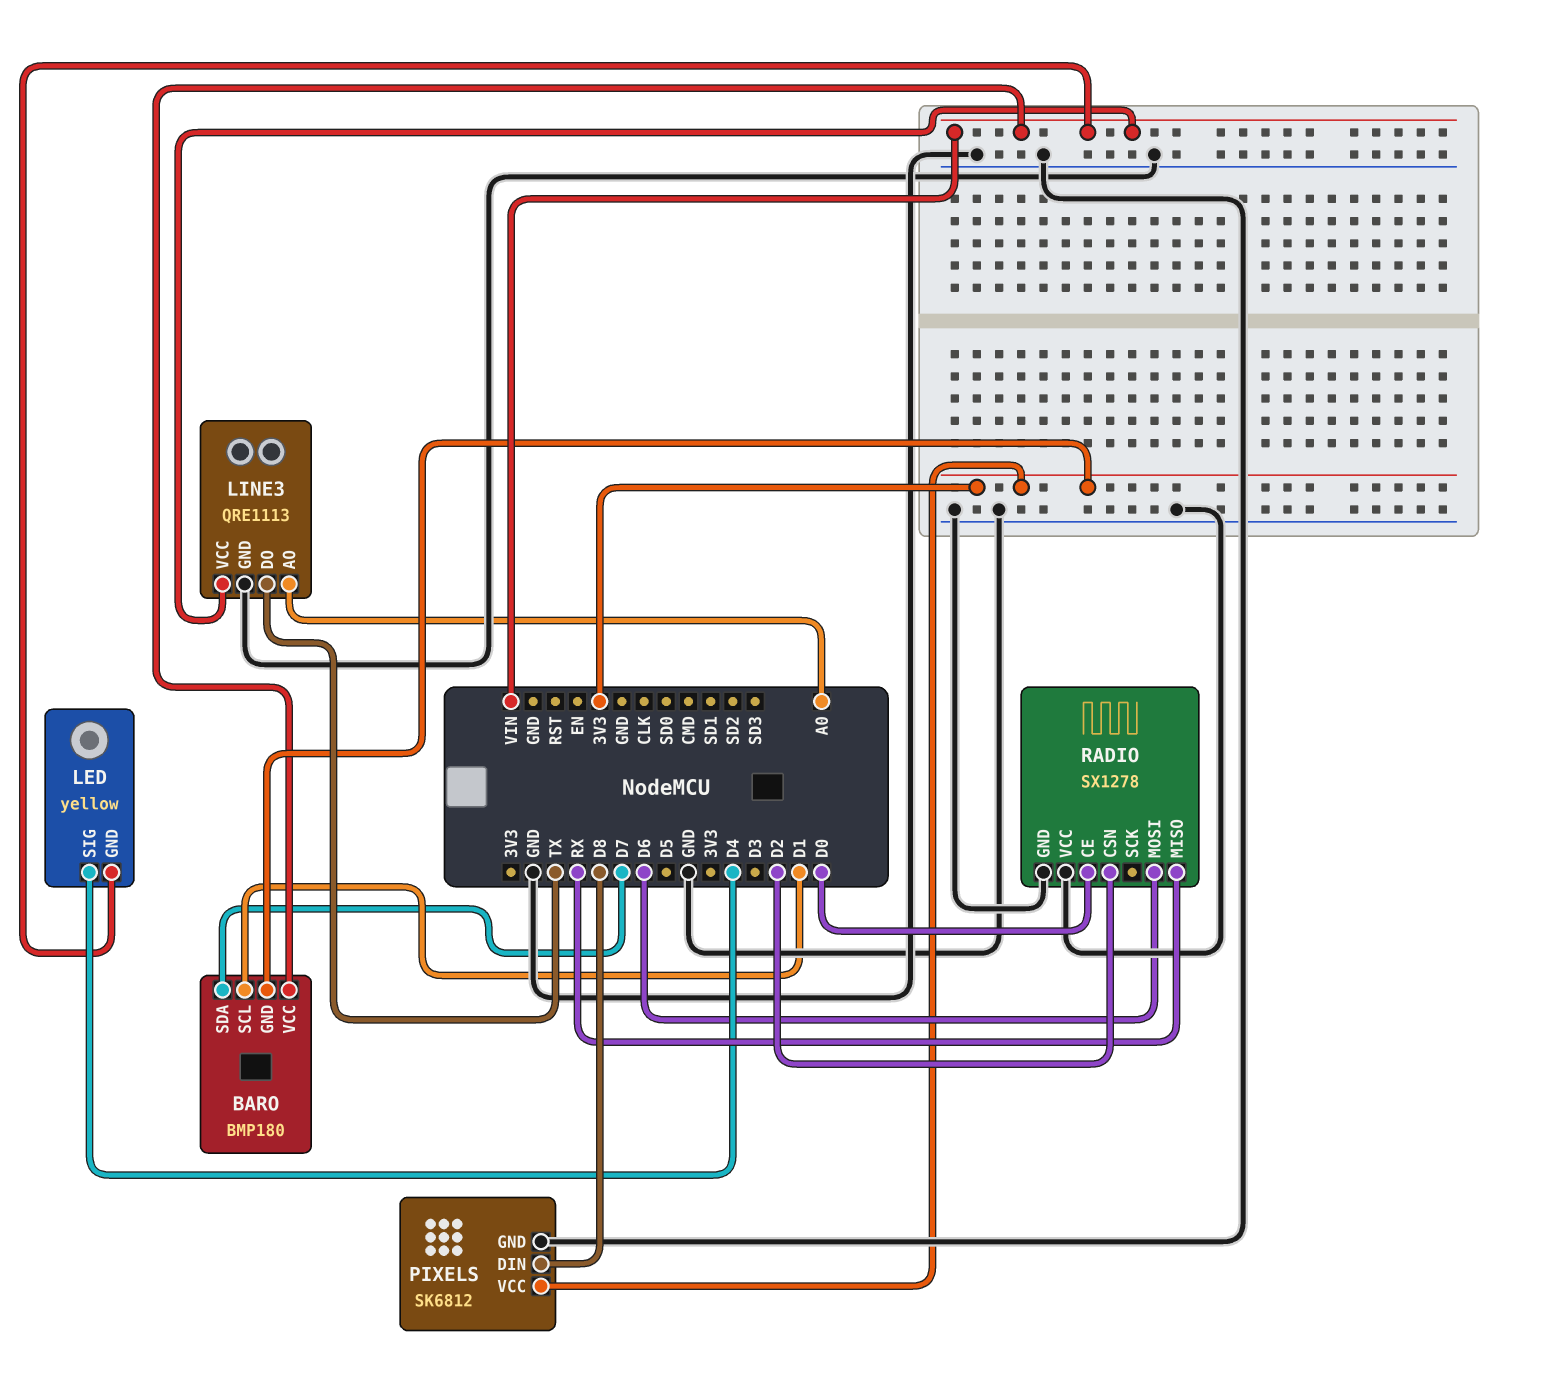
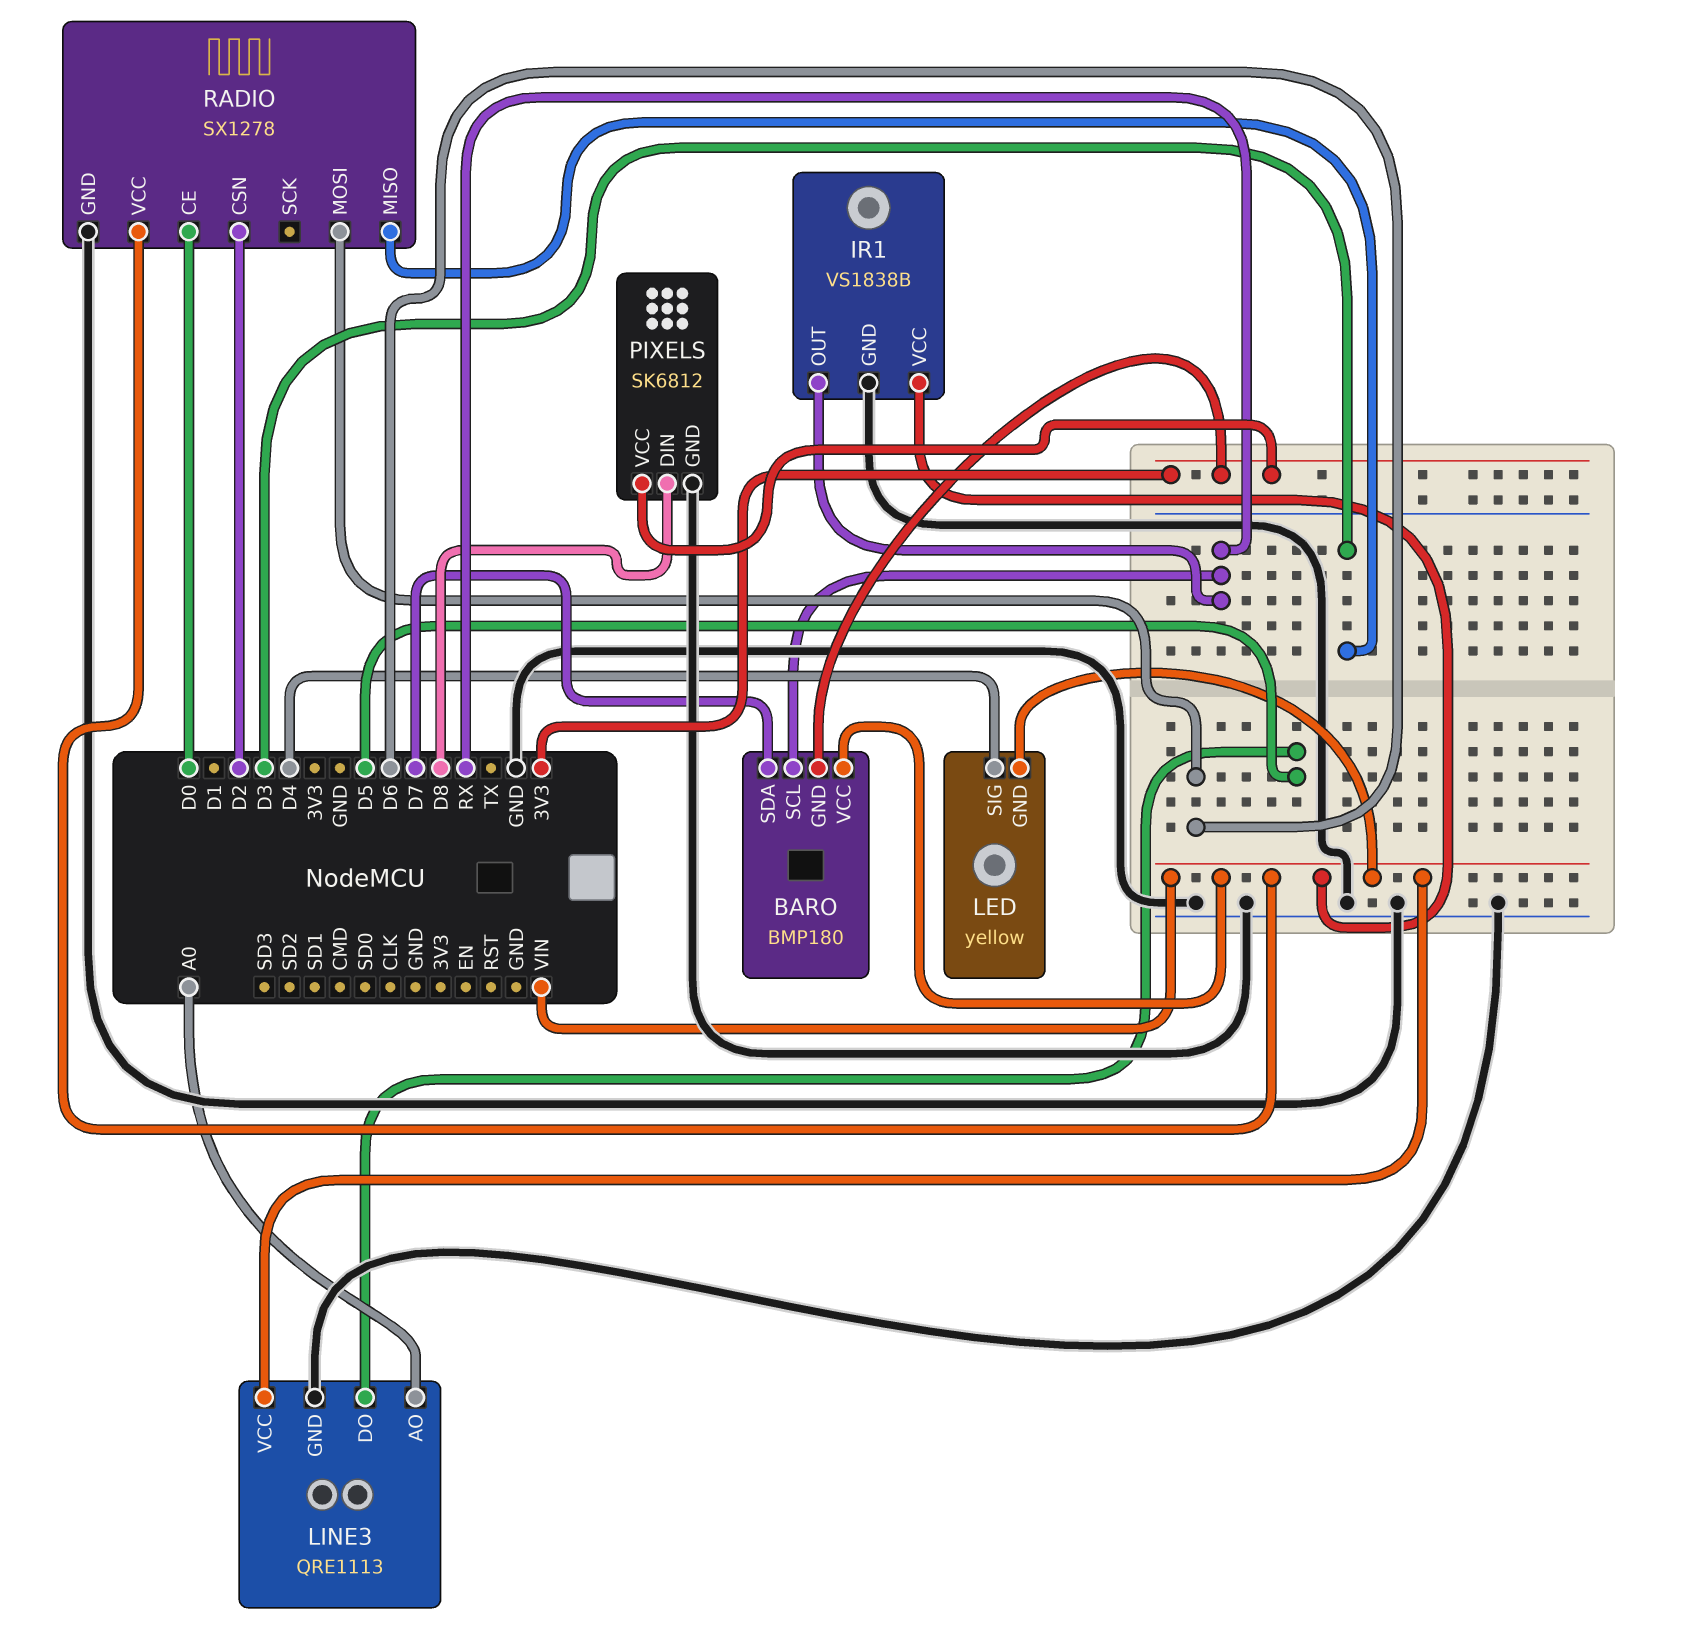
BARO pin SCL: D1 -> RX
IR1: none -> VS1838B
IR1 pin GND: none -> GND
IR1 pin OUT: none -> RX
IR1 pin VCC: none -> VIN
LINE3 pin DO: TX -> D5
RADIO pin MISO: RX -> D3
RADIO pin VCC: GND -> VIN

